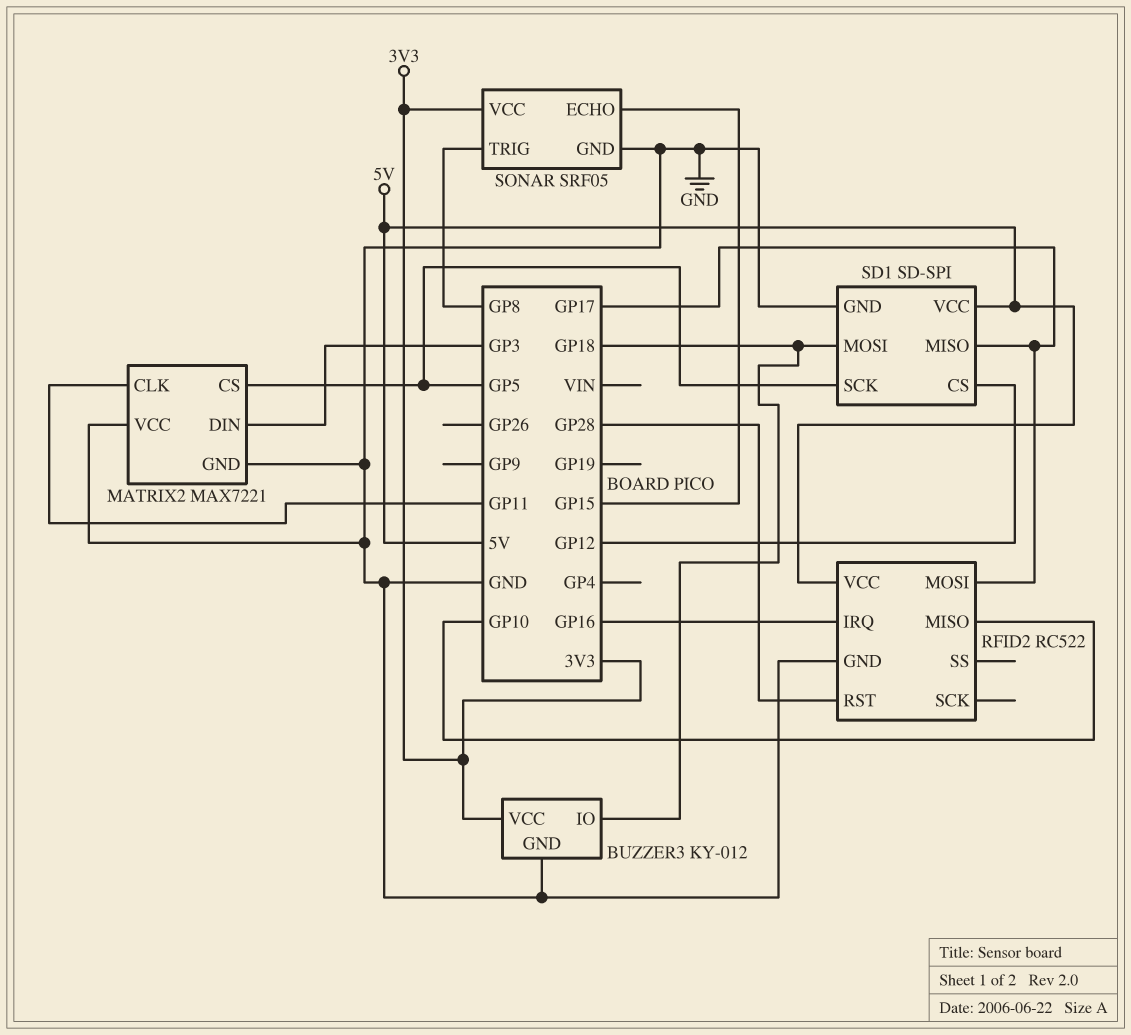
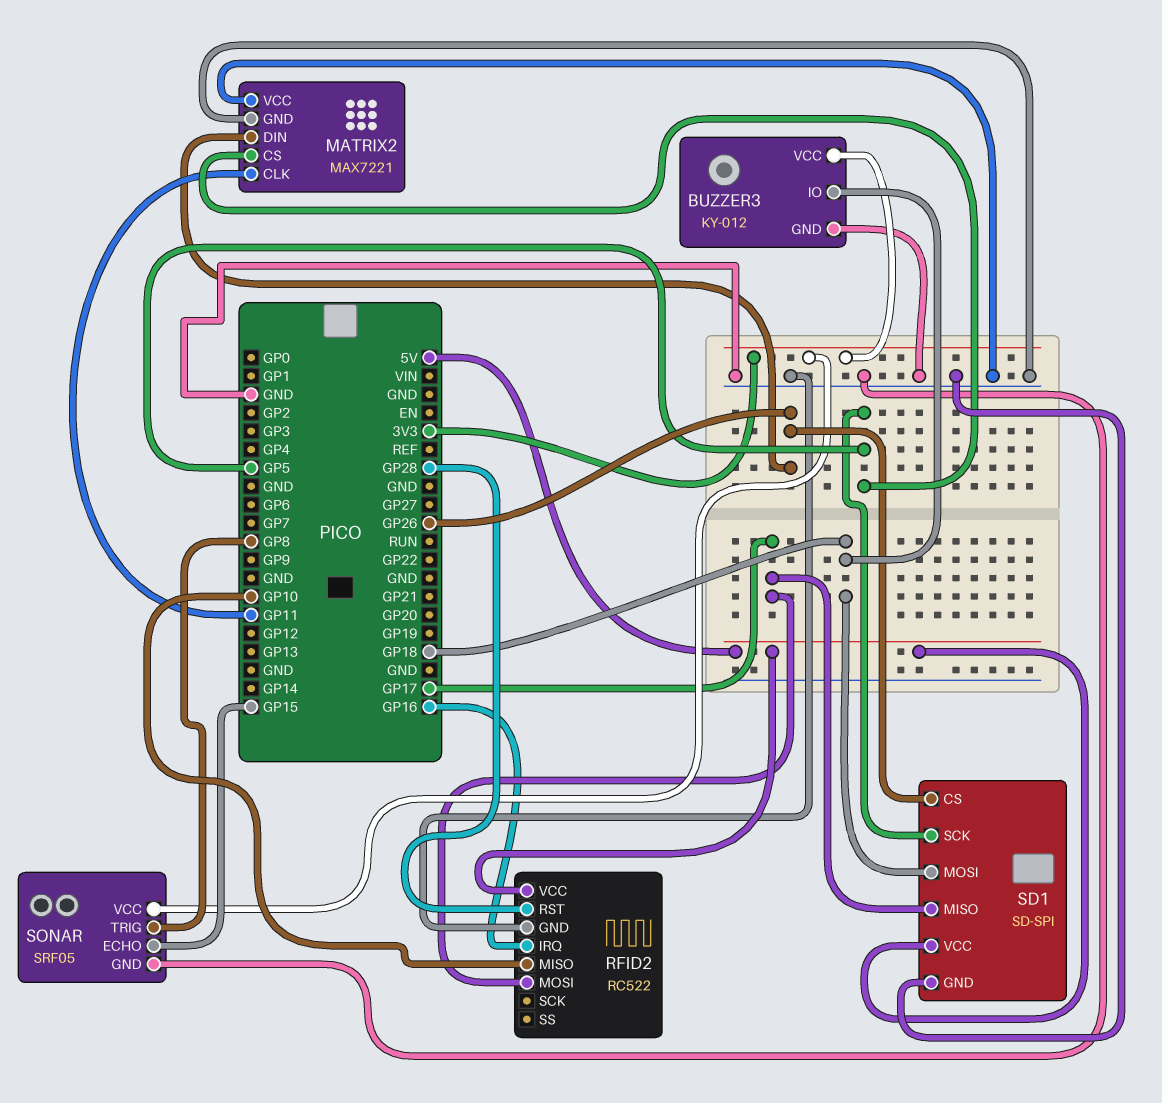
MATRIX2 pin DIN: GP3 -> GP26
SD1 pin CS: GP12 -> GP26

